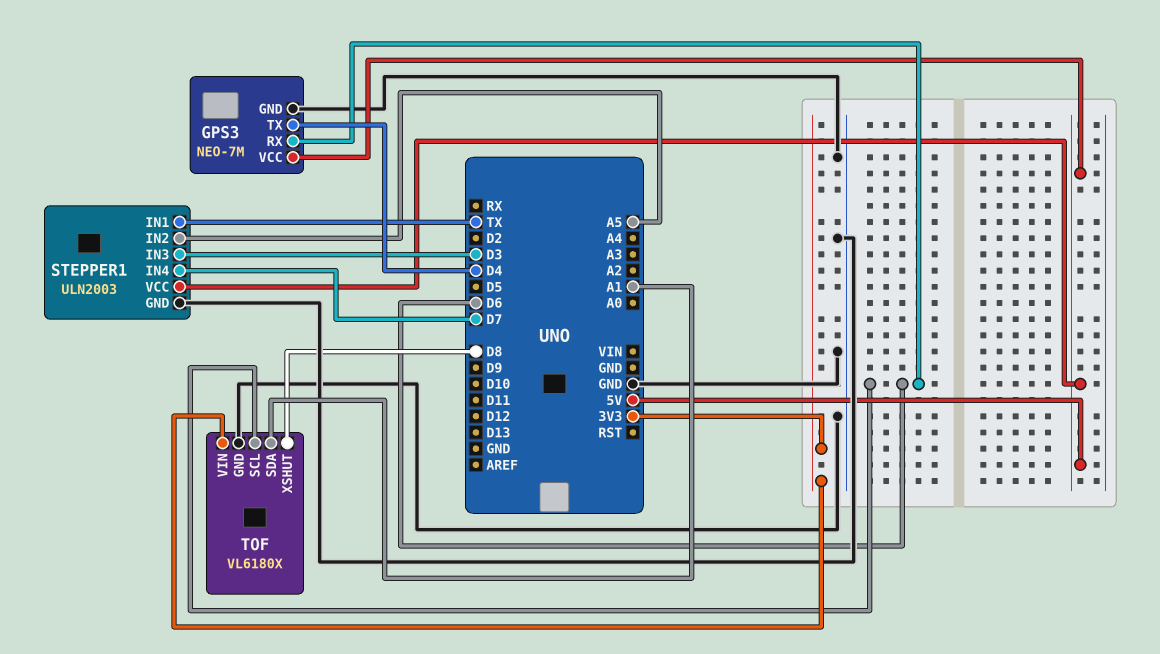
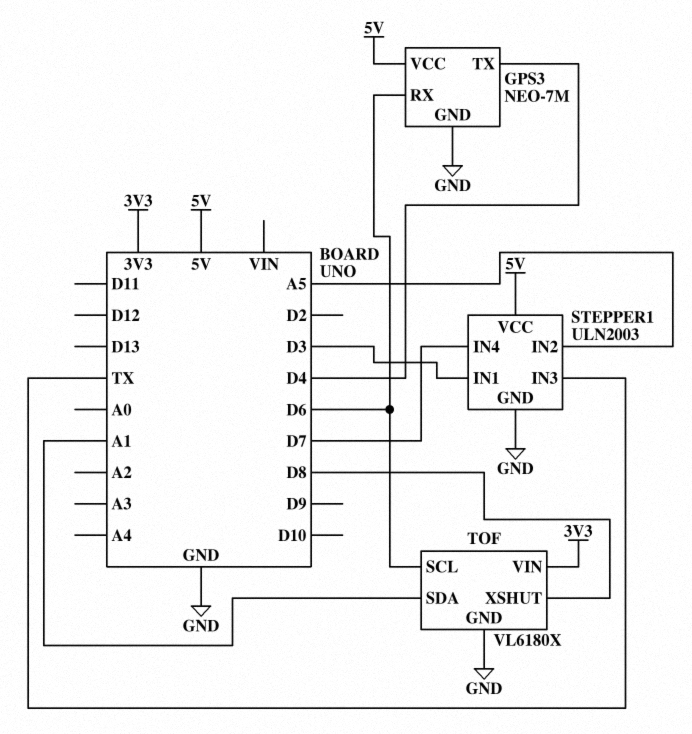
STEPPER1 pin IN1: TX -> D3
STEPPER1 pin IN3: D3 -> TX

